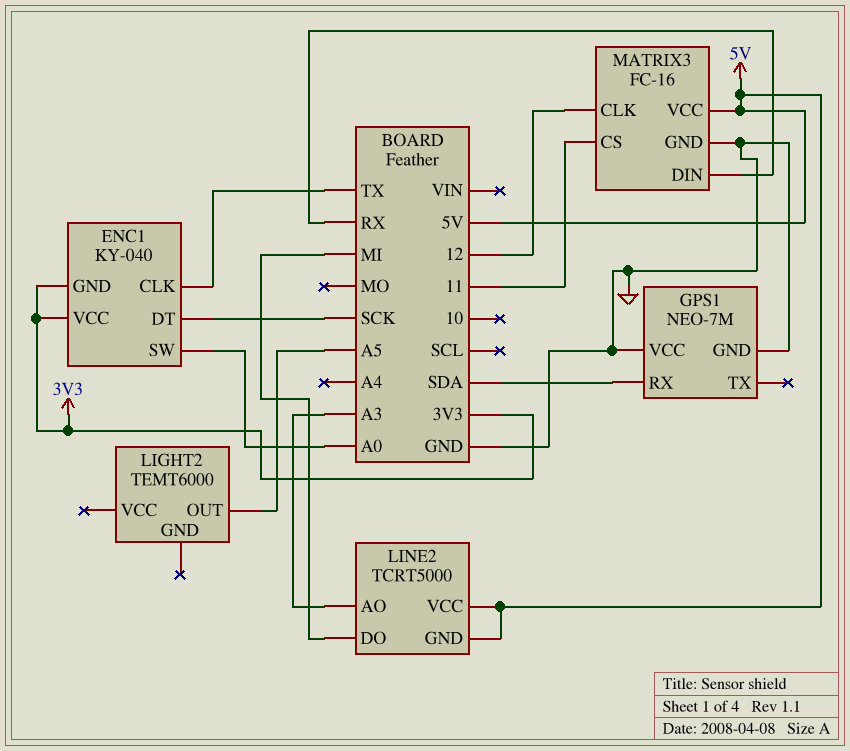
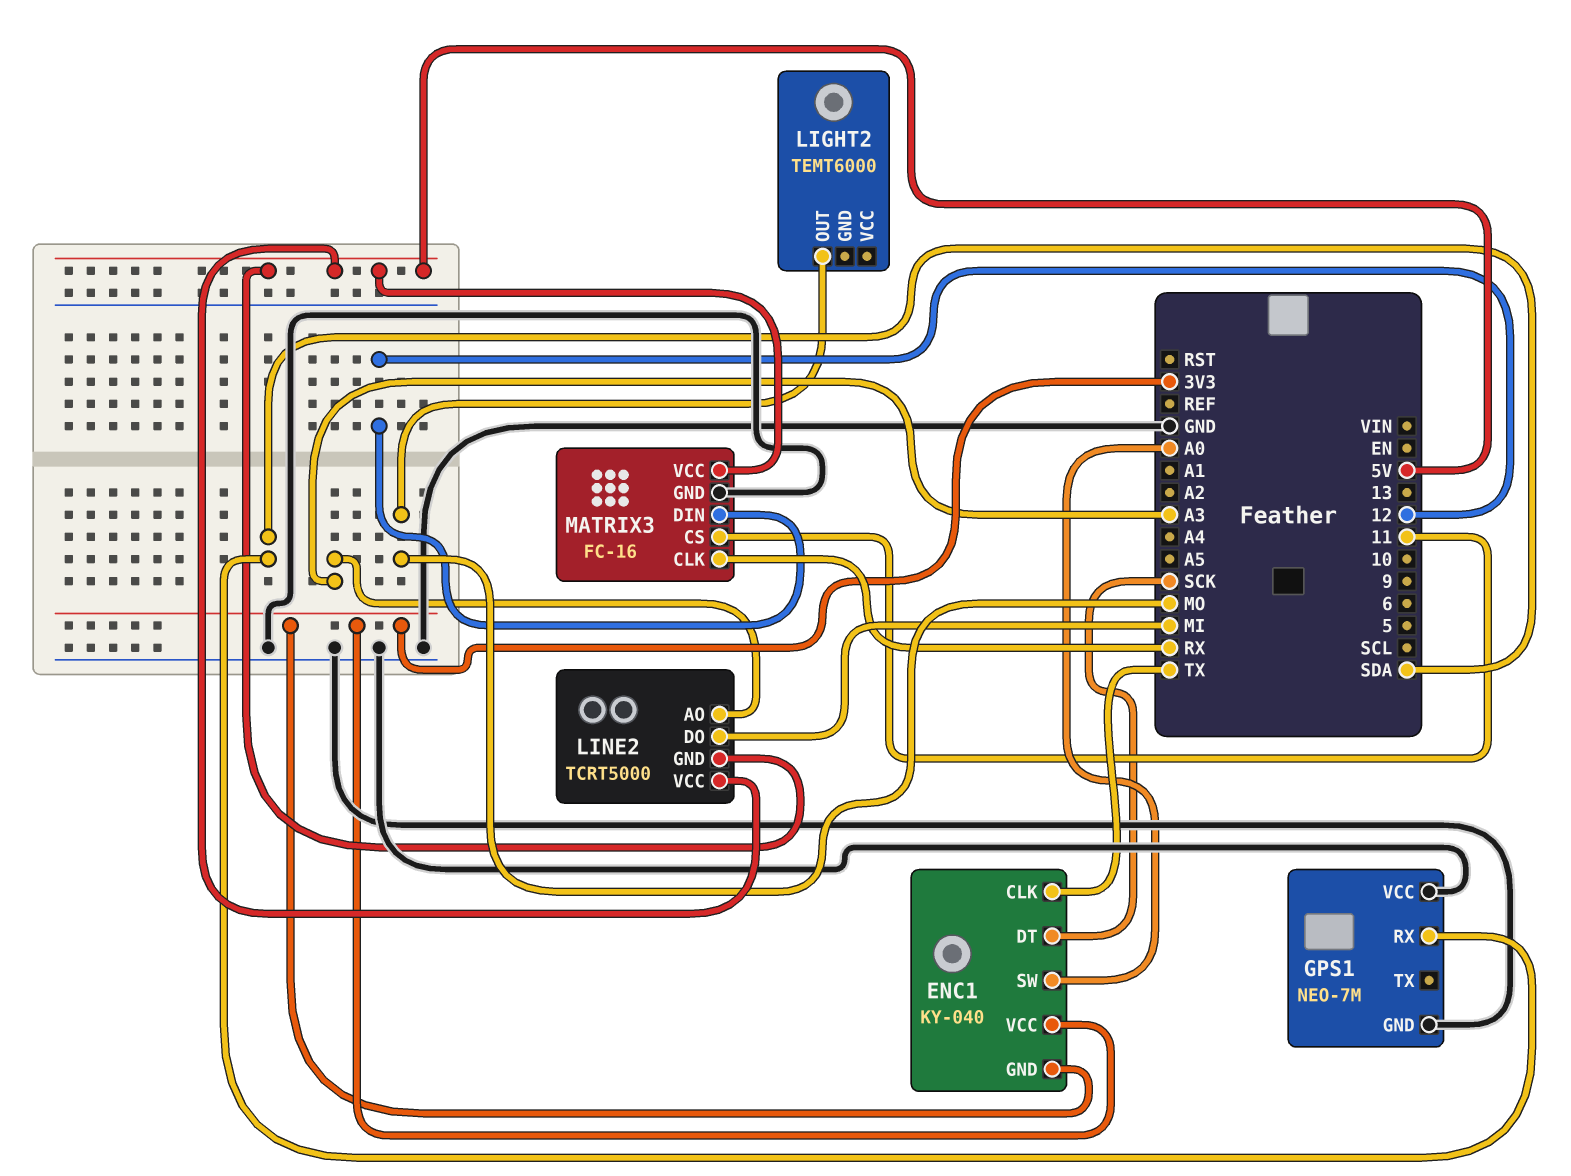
LIGHT2 pin OUT: A5 -> MO
MATRIX3 pin CLK: 12 -> RX
MATRIX3 pin DIN: RX -> 12

